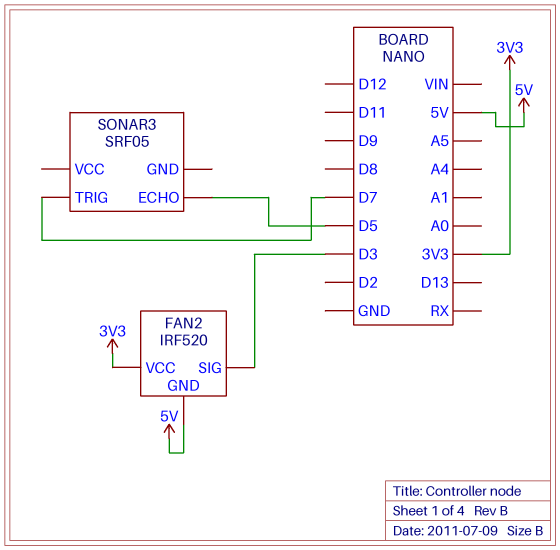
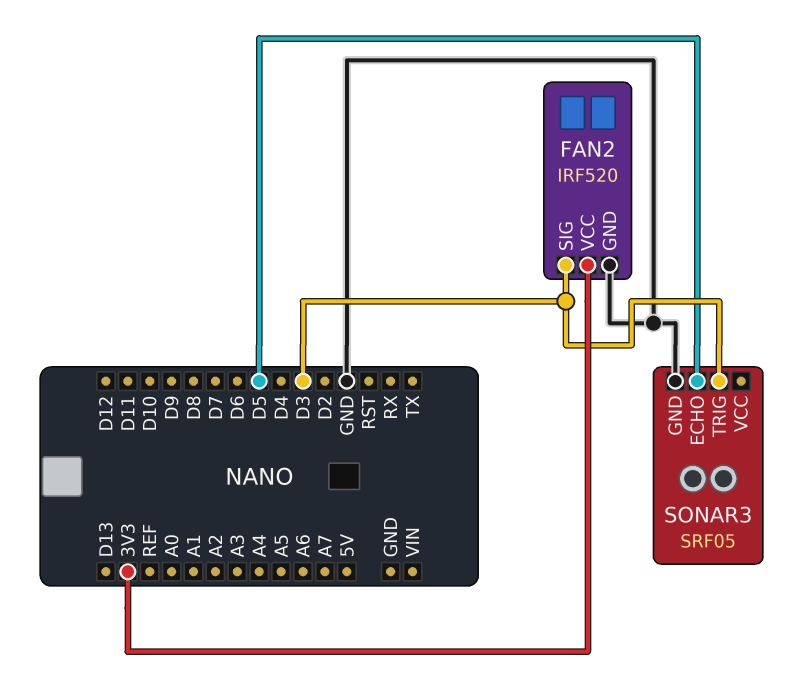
FAN2 pin GND: 5V -> GND
SONAR3 pin GND: none -> GND
SONAR3 pin TRIG: D7 -> D3

